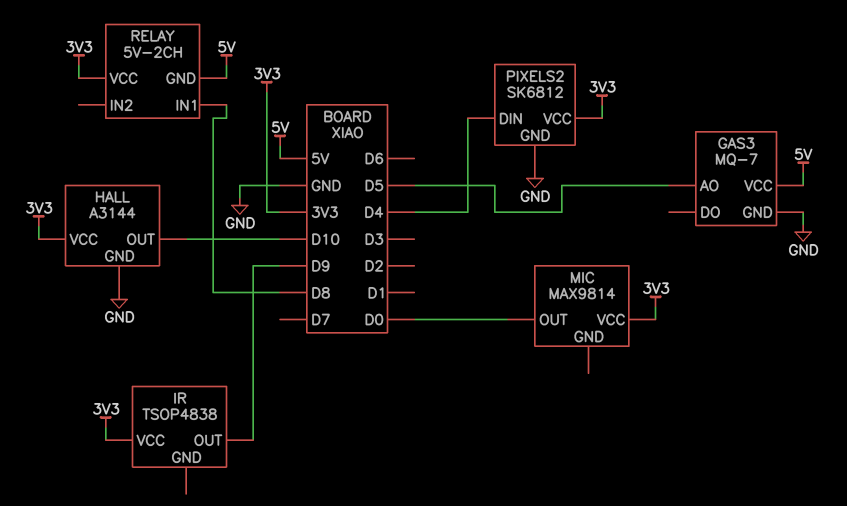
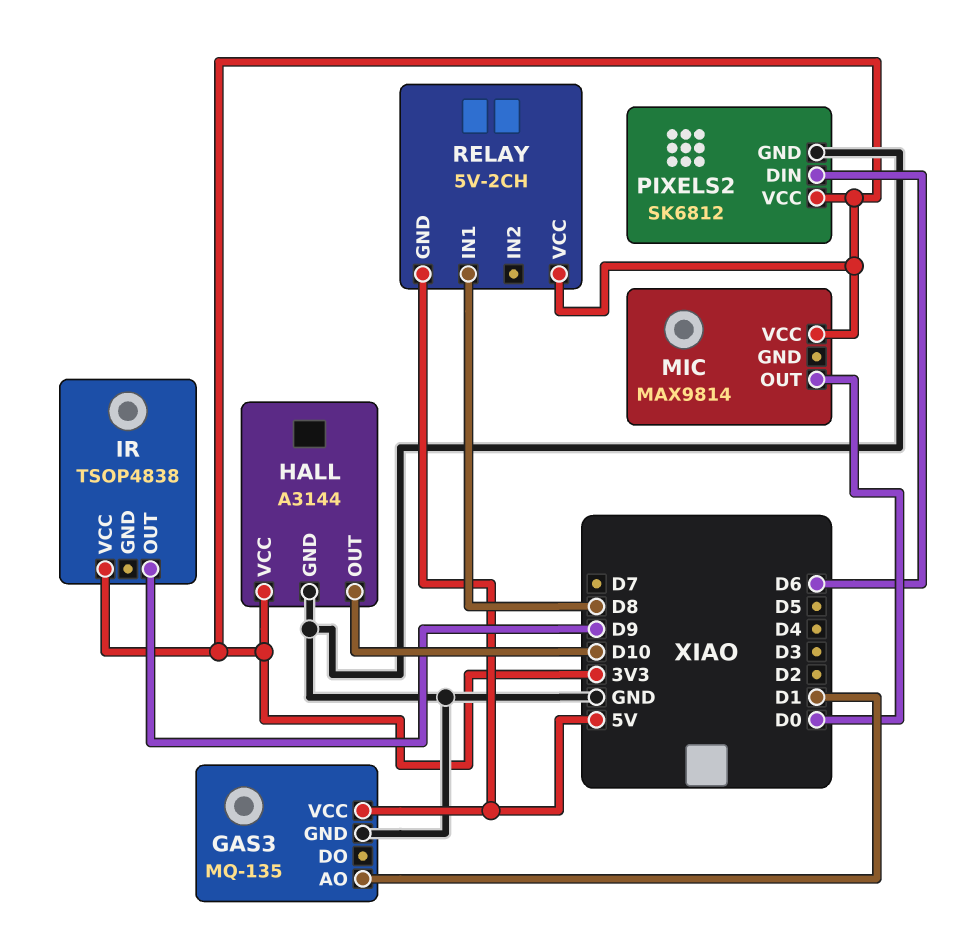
GAS3: MQ-7 -> MQ-135
GAS3 pin AO: D5 -> D1
PIXELS2 pin DIN: D4 -> D6

